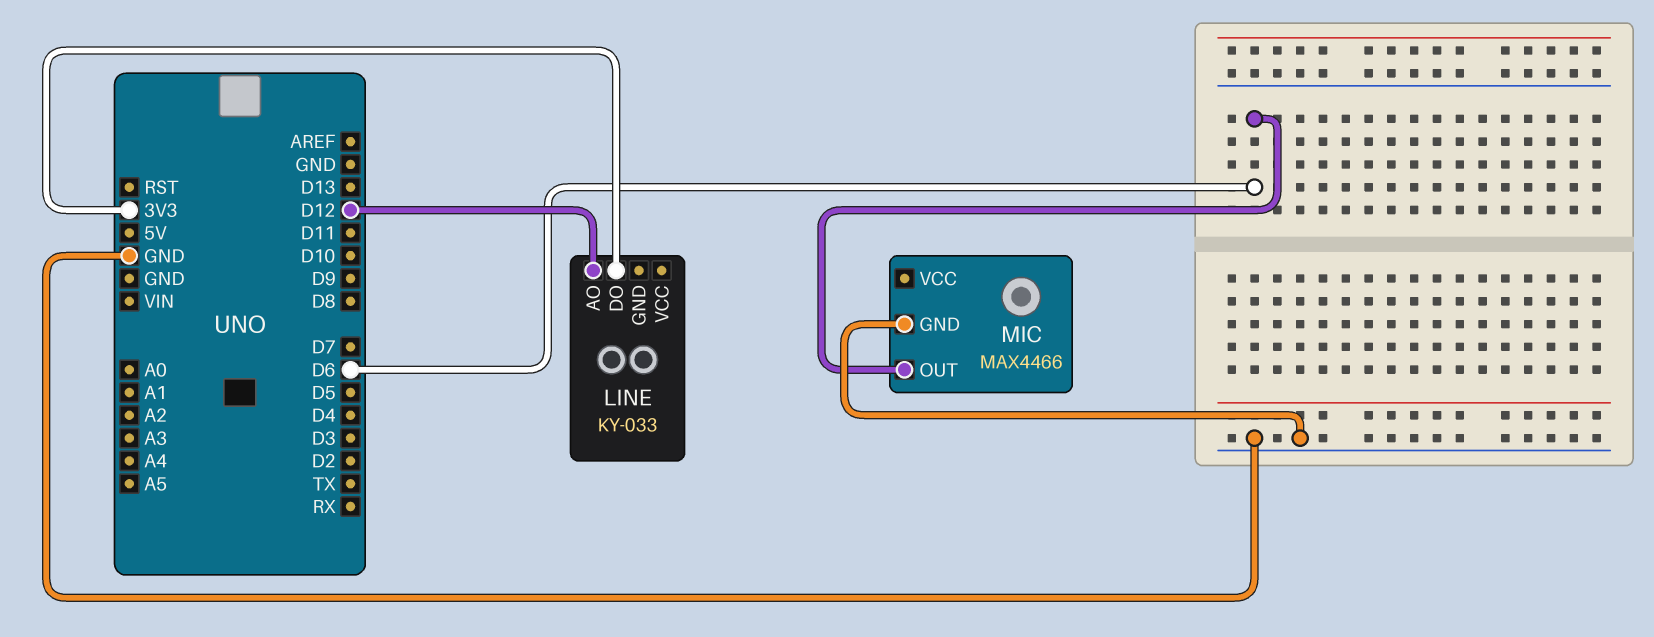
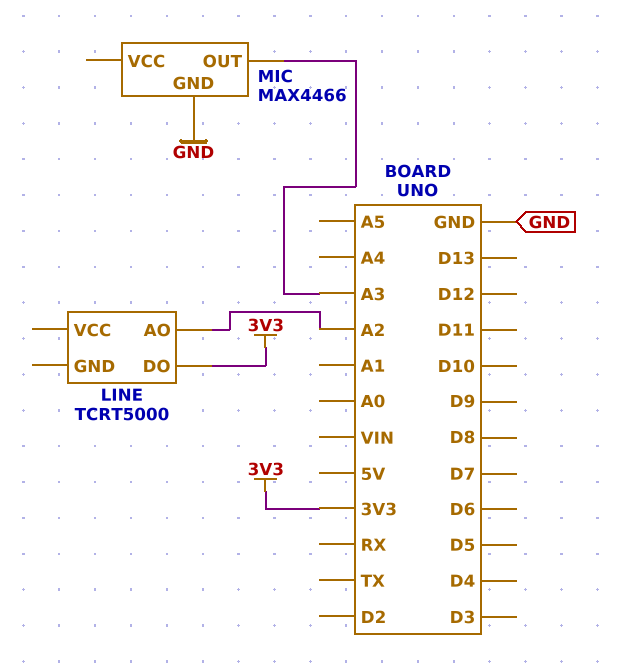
LINE: KY-033 -> TCRT5000
LINE pin AO: D12 -> A2
MIC pin OUT: D6 -> A3

